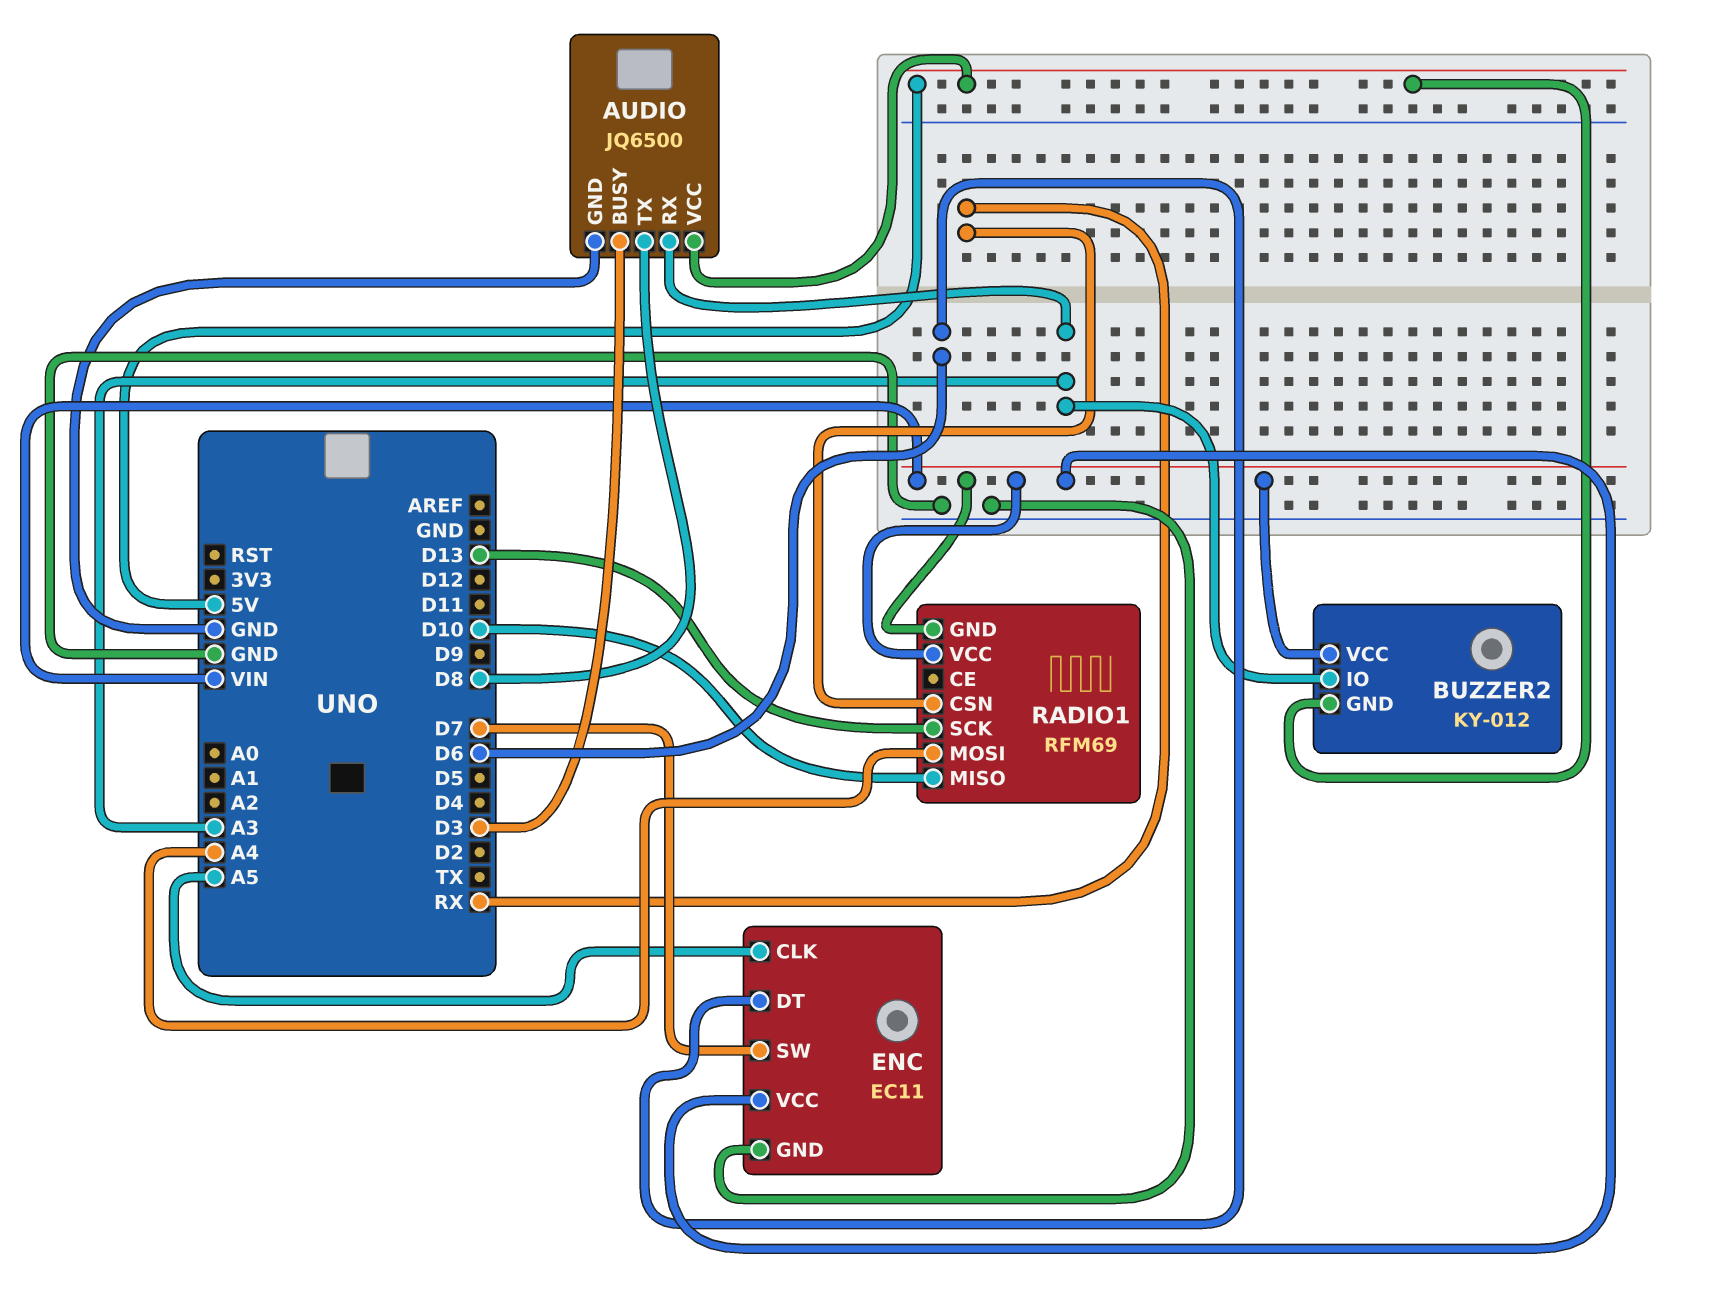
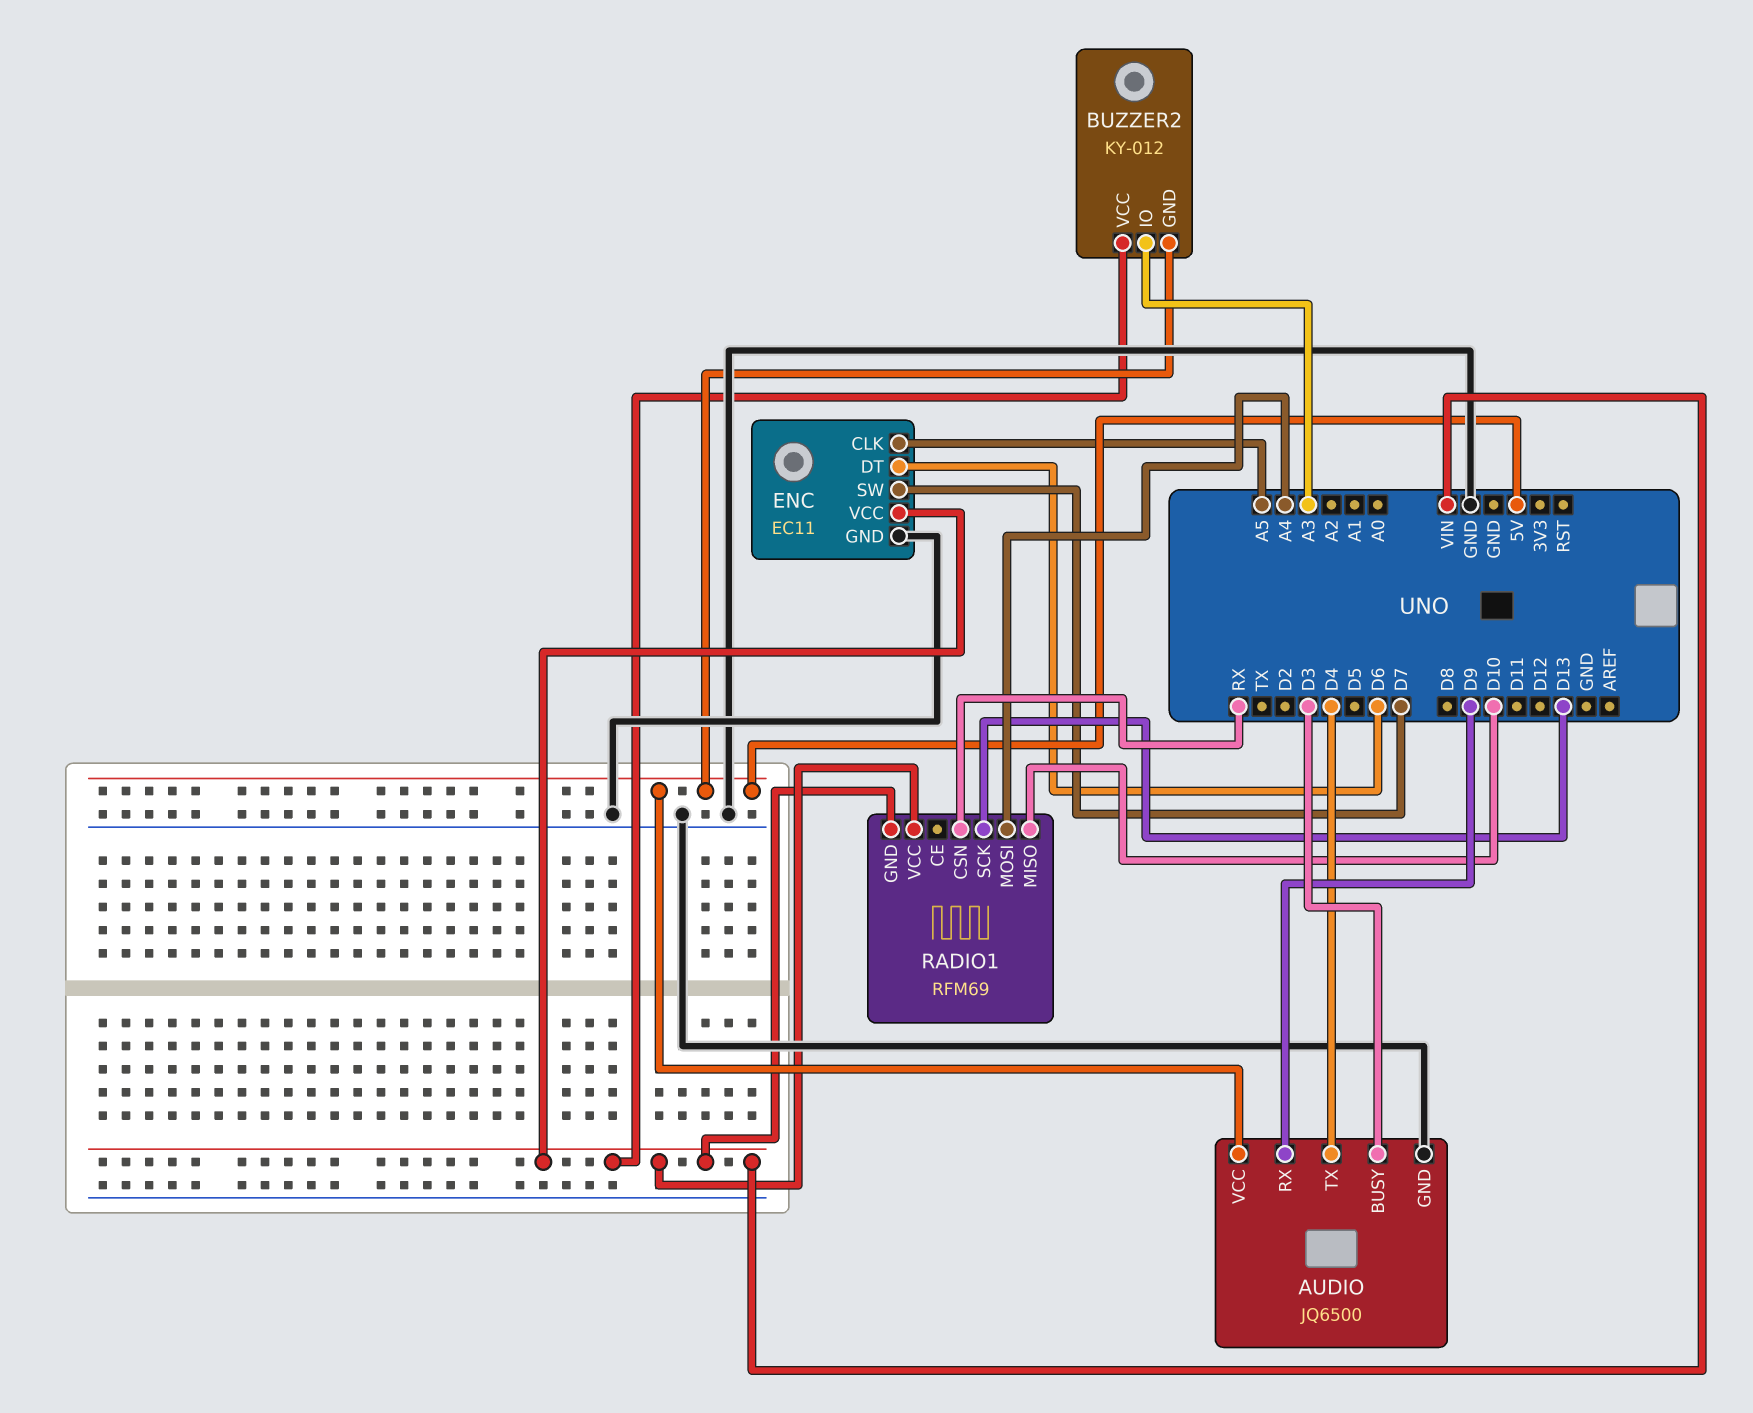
AUDIO pin RX: A3 -> D9
AUDIO pin TX: D8 -> D4

